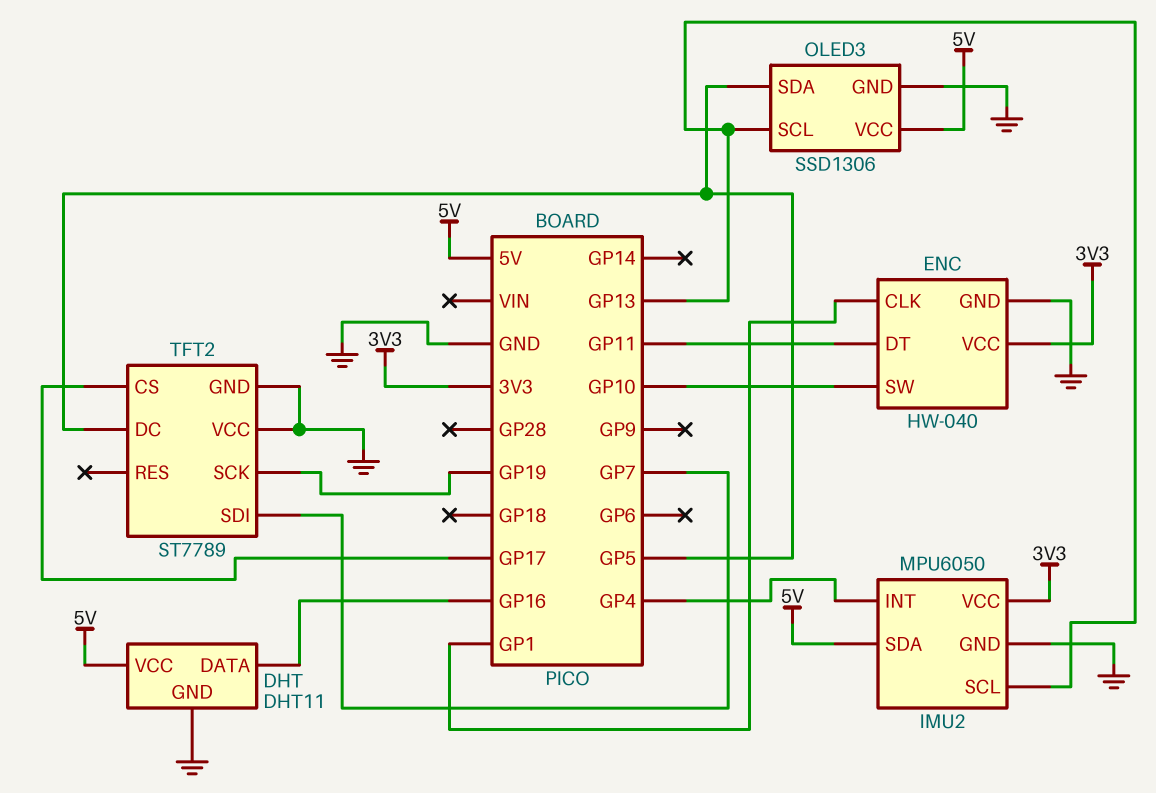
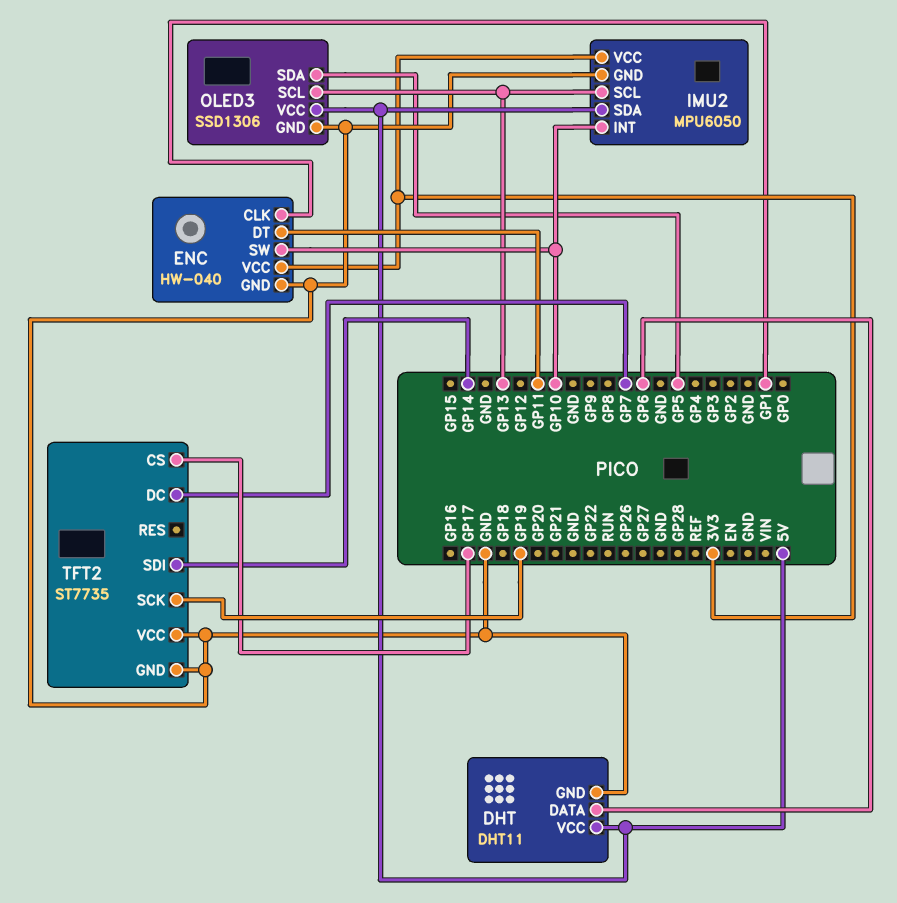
DHT pin DATA: GP16 -> GP6
IMU2 pin INT: GP4 -> GP10
TFT2: ST7789 -> ST7735
TFT2 pin DC: GP5 -> GP7
TFT2 pin SDI: GP7 -> GP14

